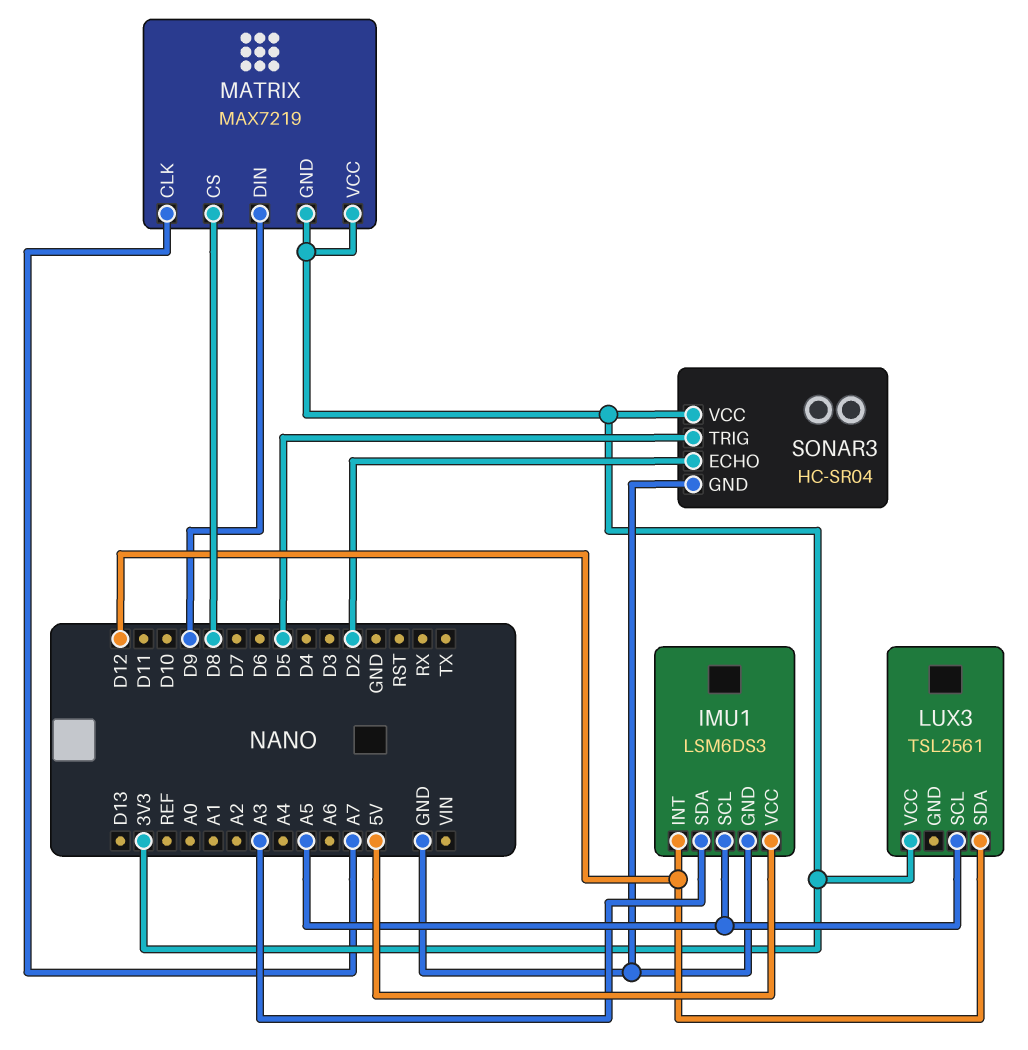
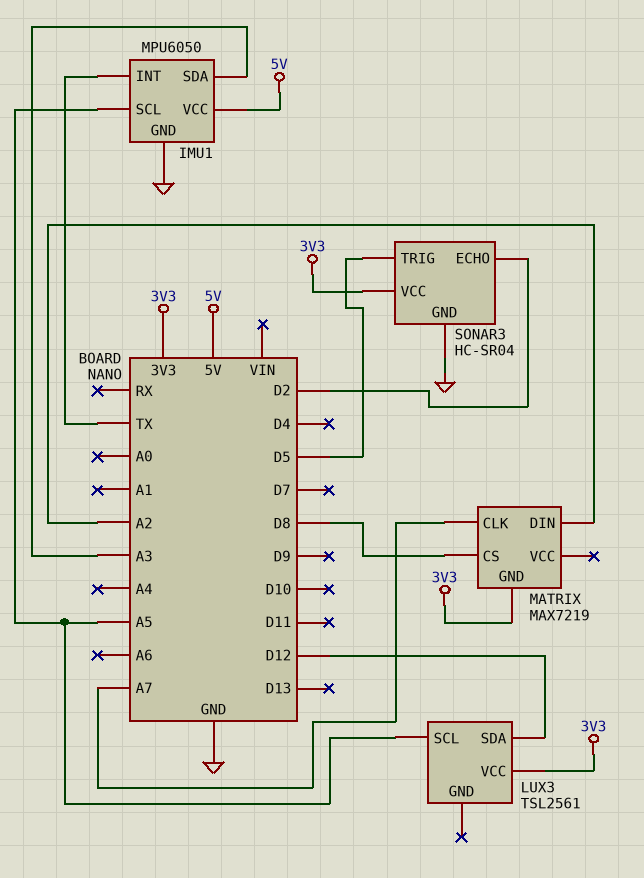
IMU1: LSM6DS3 -> MPU6050
IMU1 pin INT: D12 -> TX
MATRIX pin DIN: D9 -> A2
MATRIX pin VCC: 3V3 -> none

